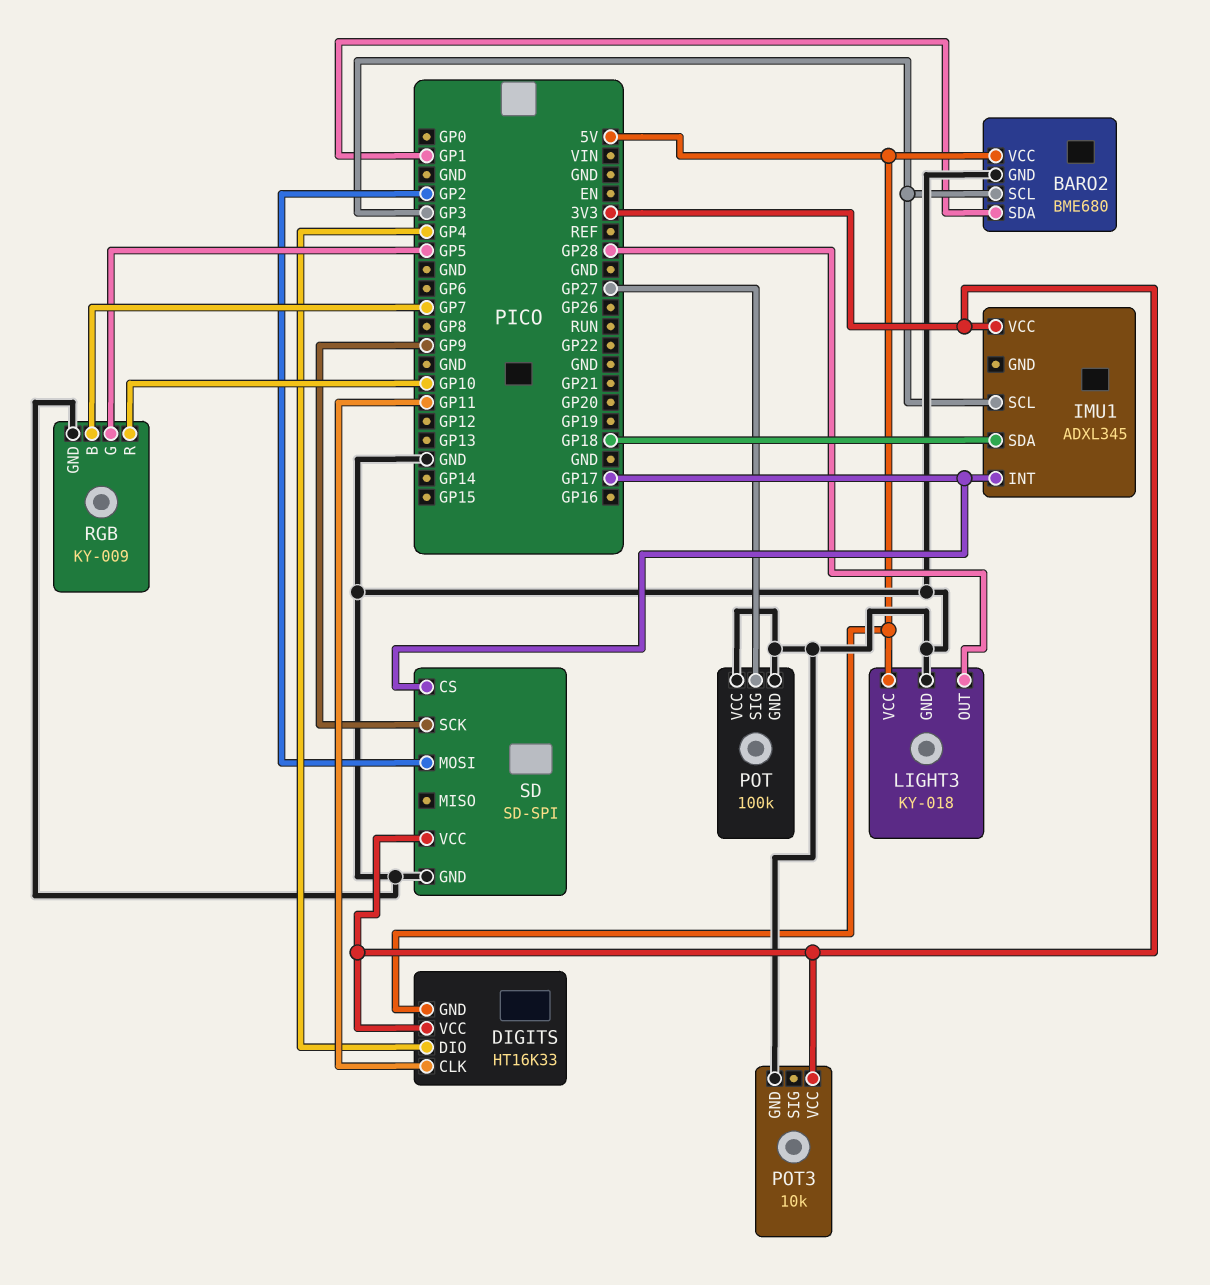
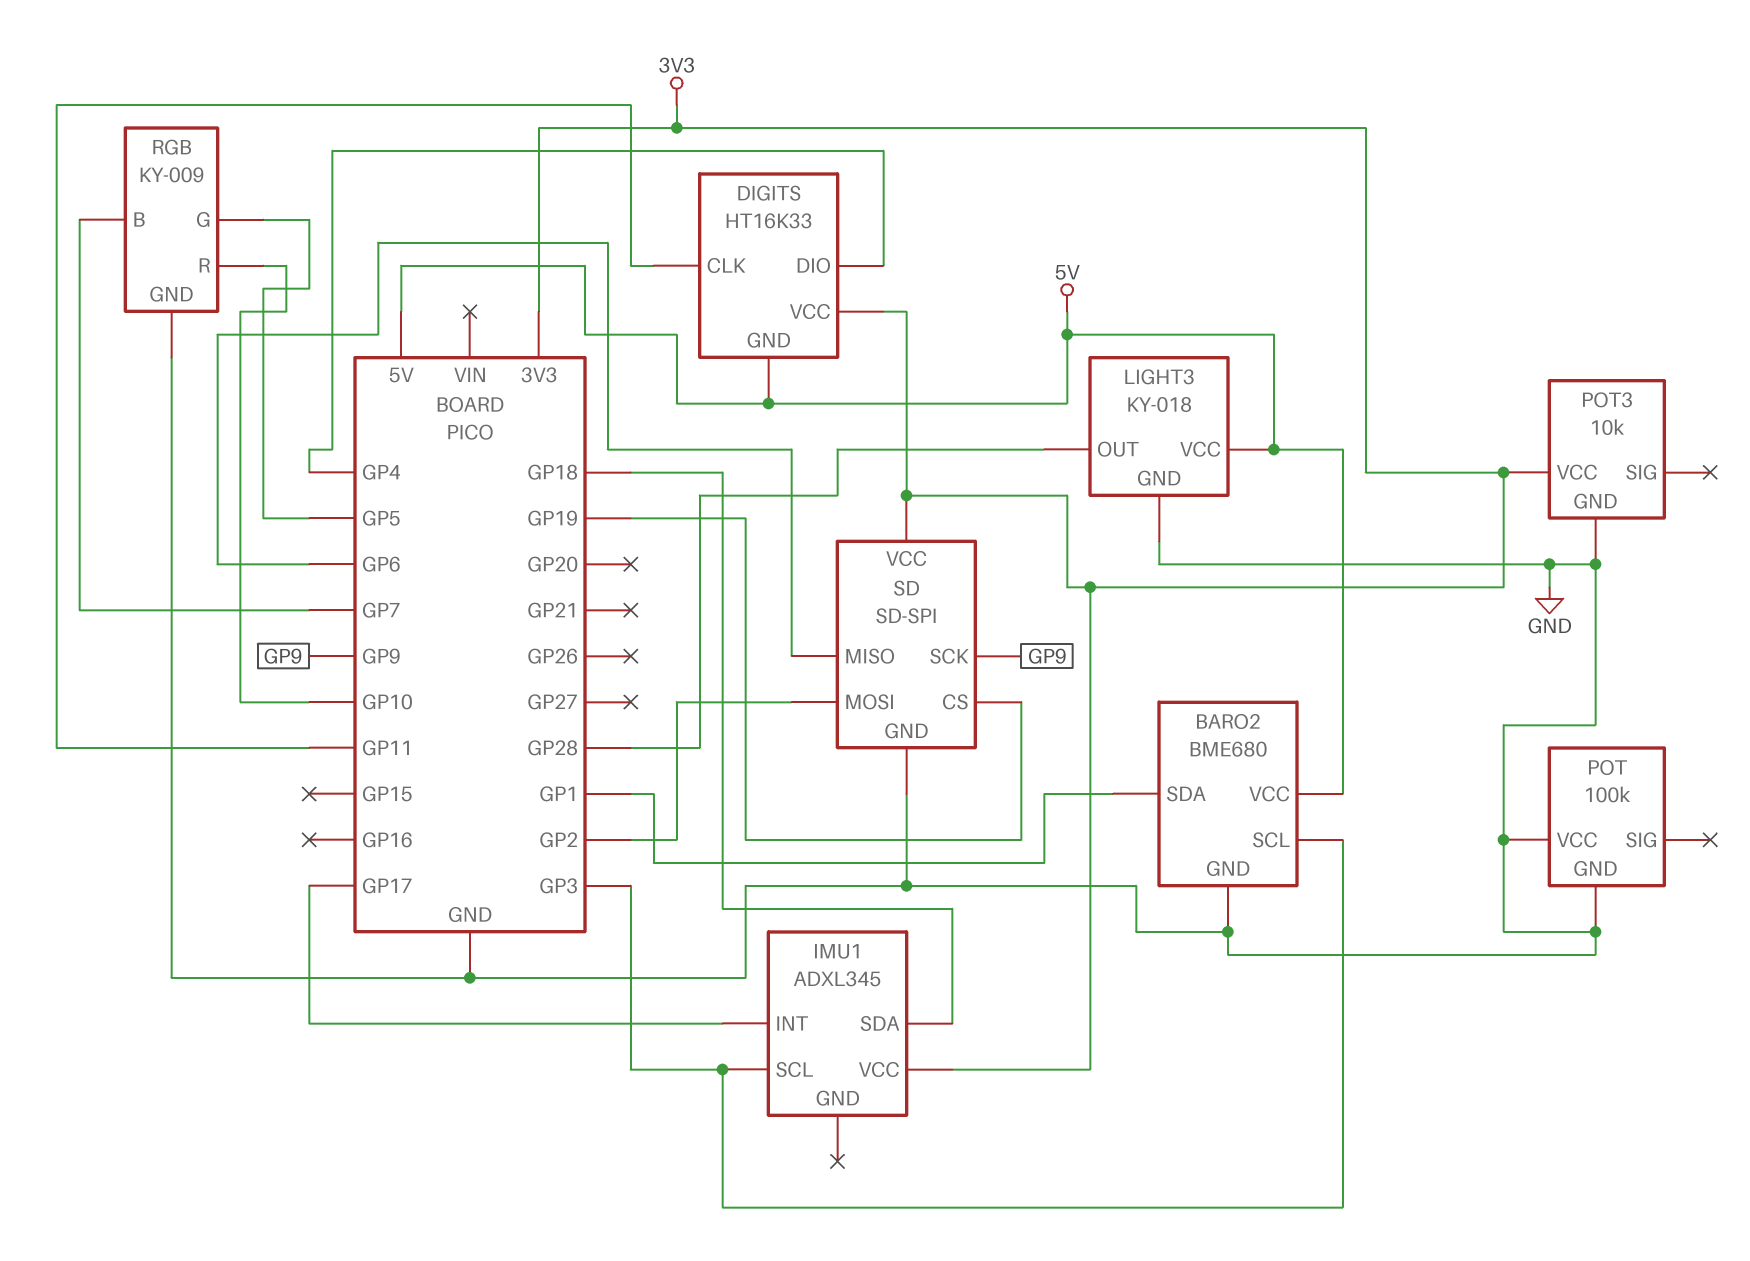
POT pin SIG: GP27 -> none
SD pin CS: GP17 -> GP19
SD pin MISO: none -> GP6

